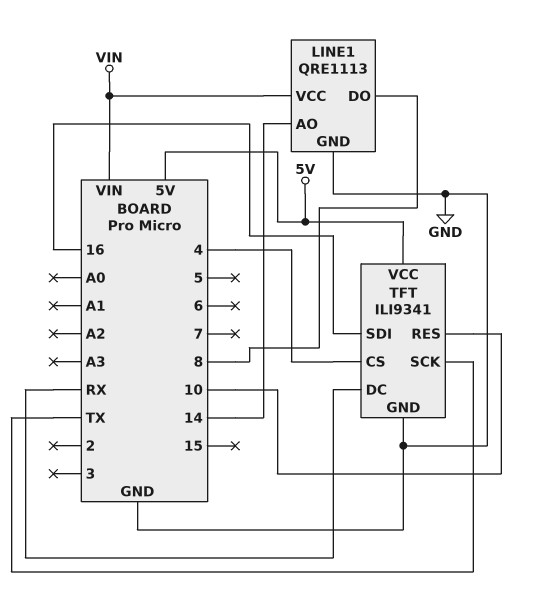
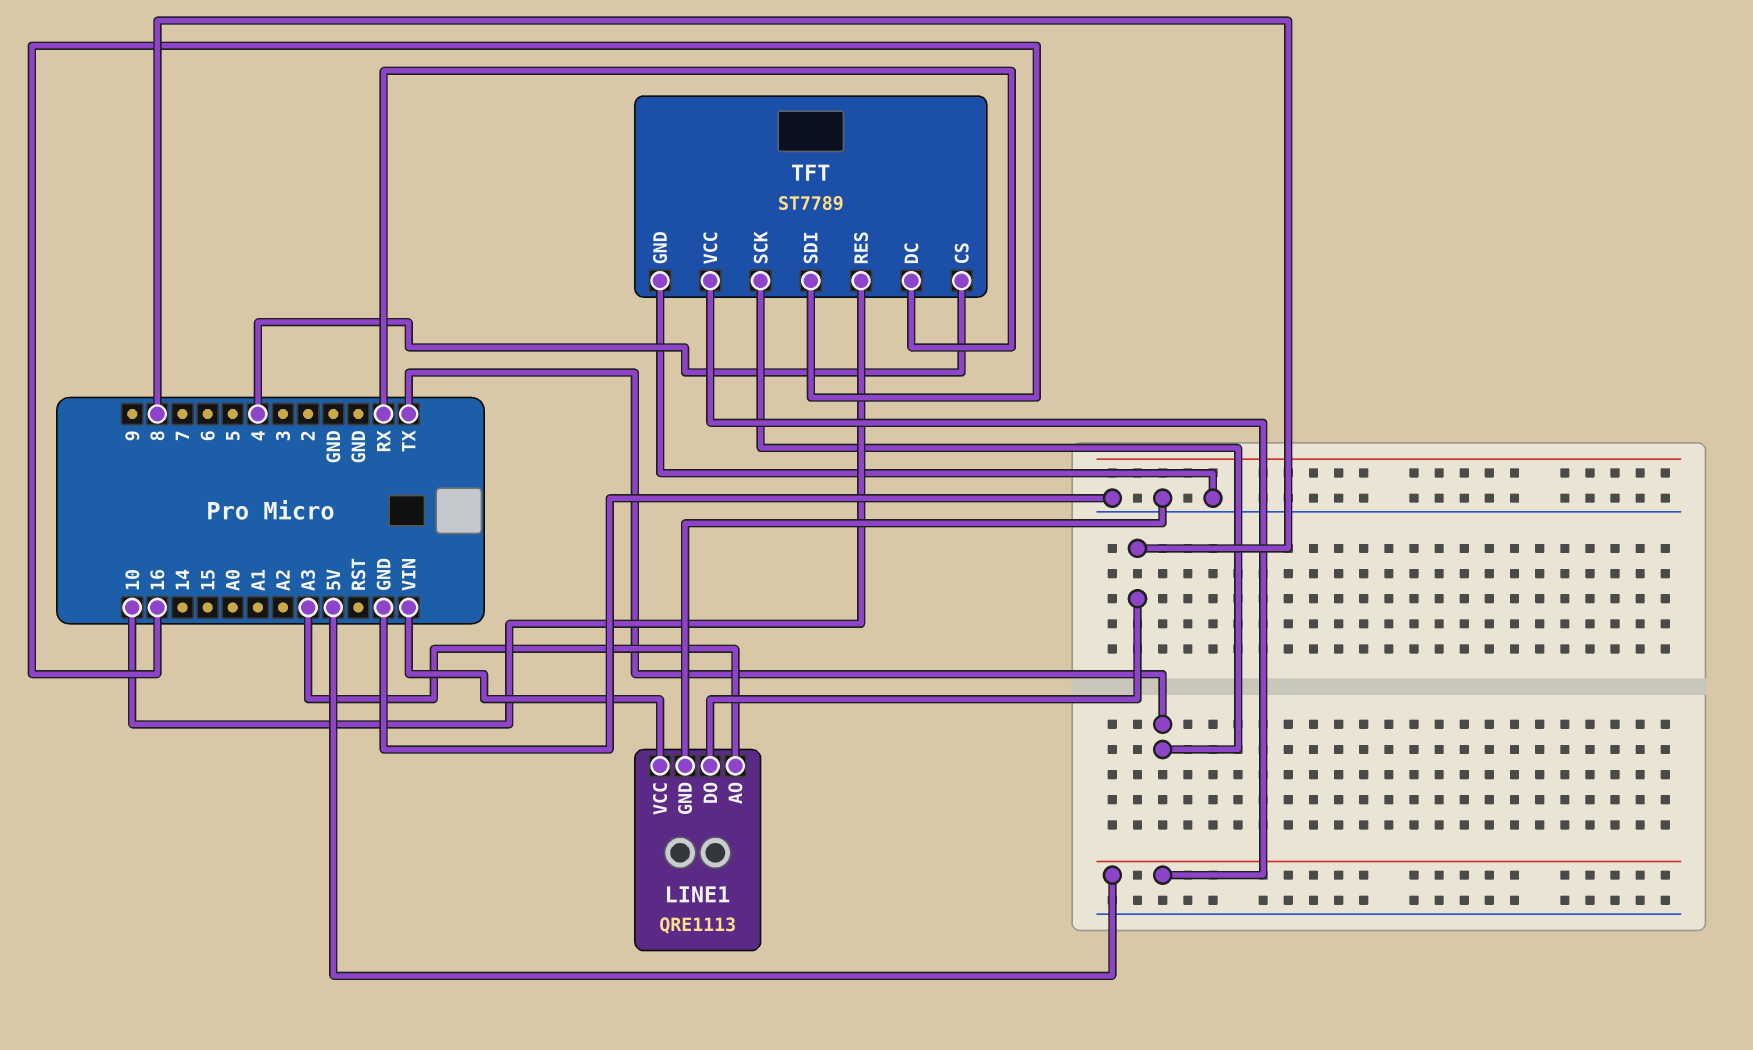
LINE1 pin AO: 14 -> A3
TFT: ILI9341 -> ST7789

